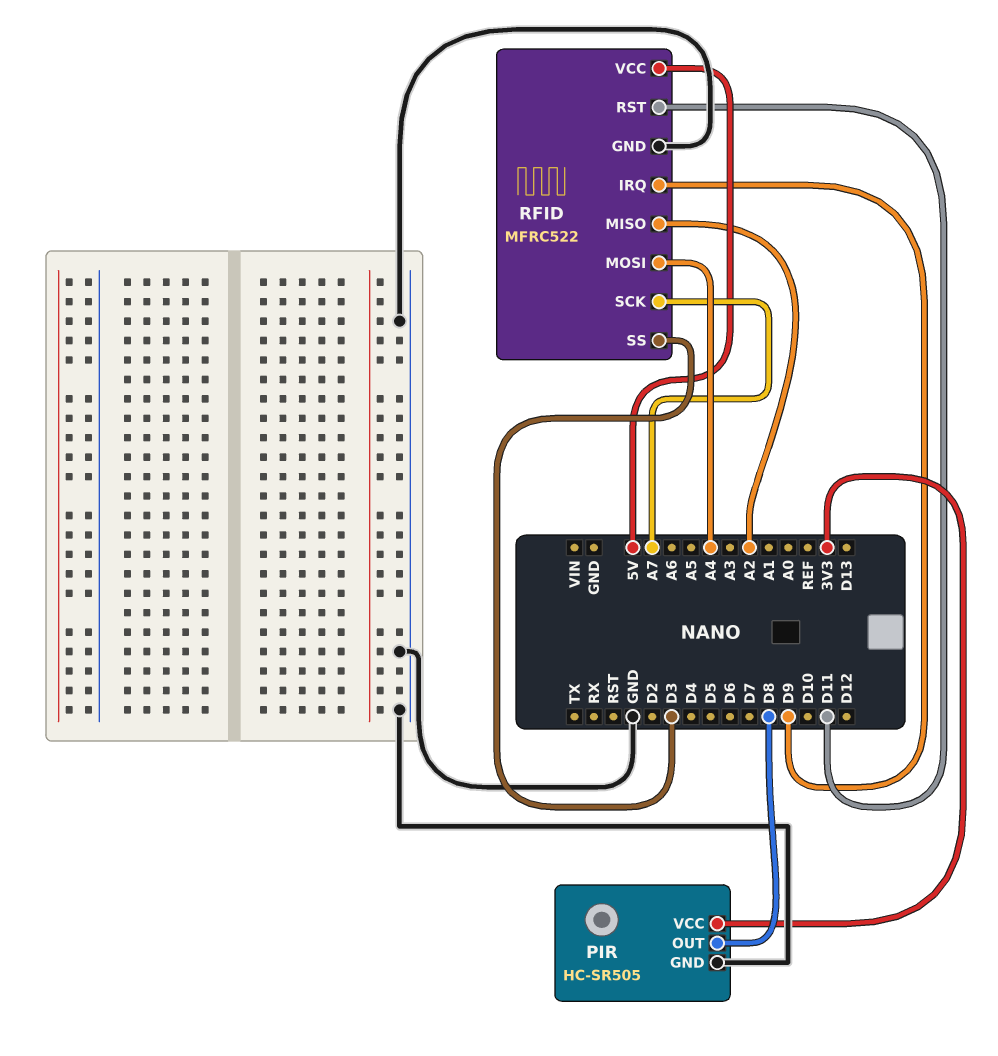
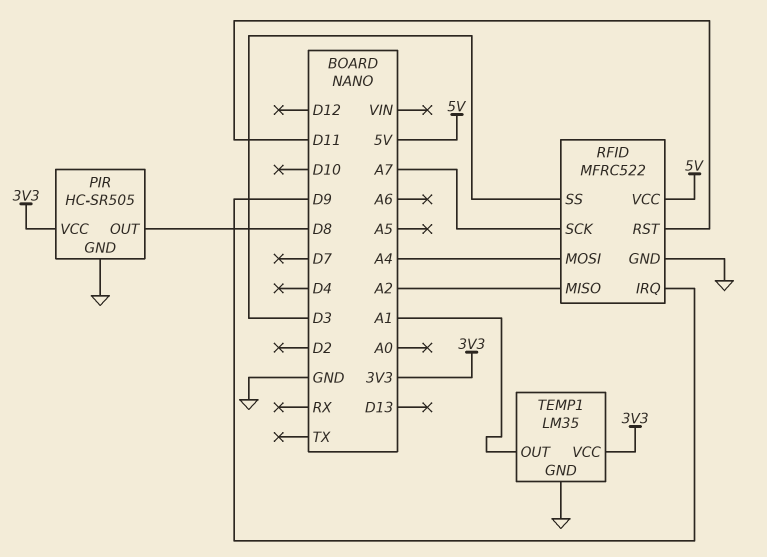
TEMP1: none -> LM35
TEMP1 pin GND: none -> GND
TEMP1 pin OUT: none -> A1
TEMP1 pin VCC: none -> 3V3

